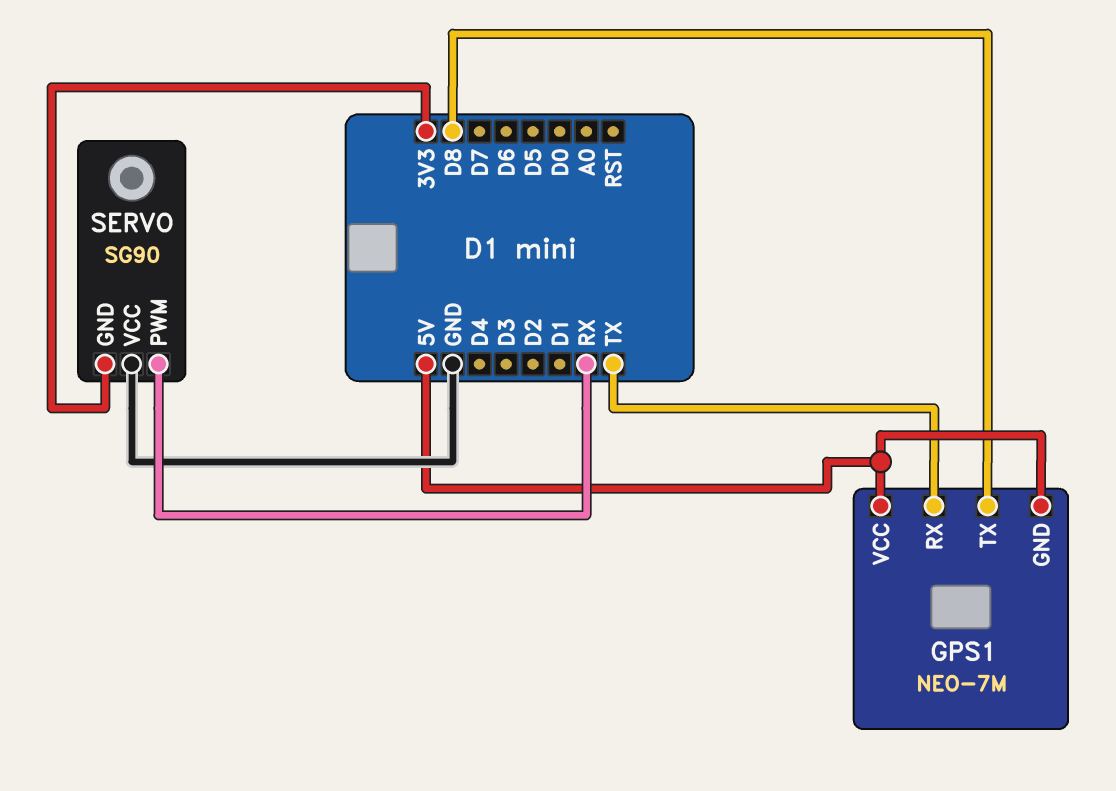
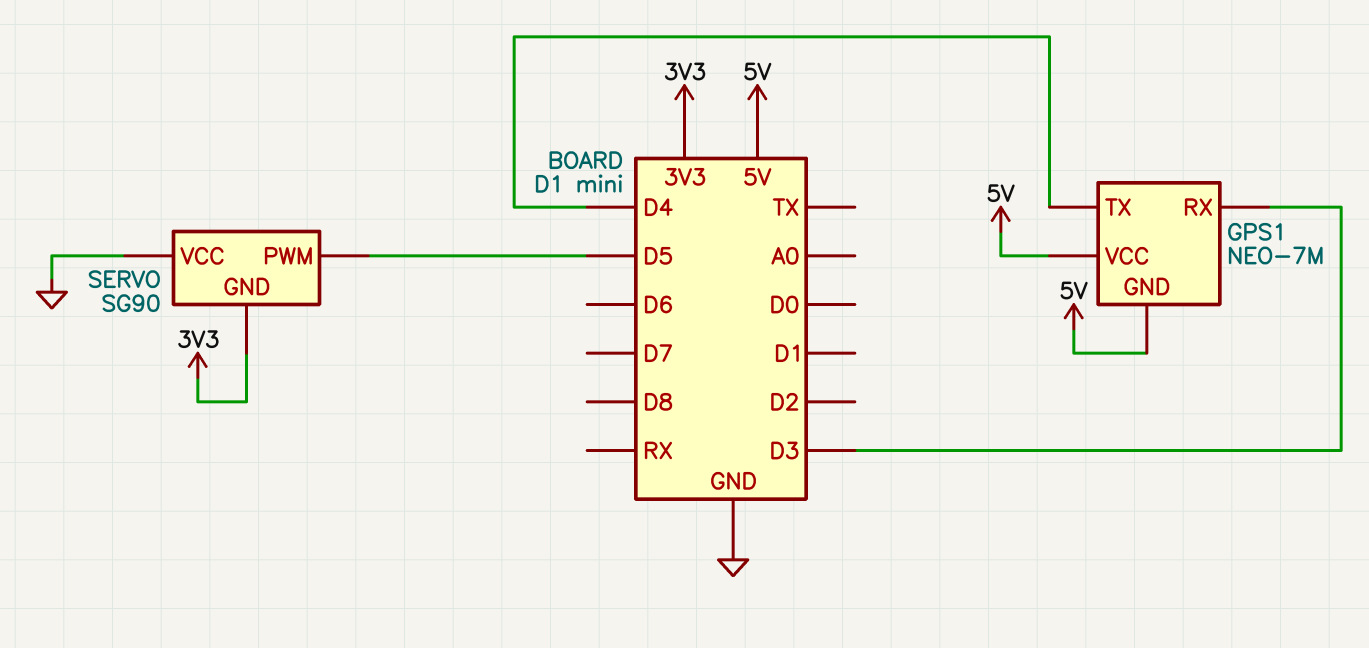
GPS1 pin RX: TX -> D3
GPS1 pin TX: D8 -> D4
SERVO pin PWM: RX -> D5

